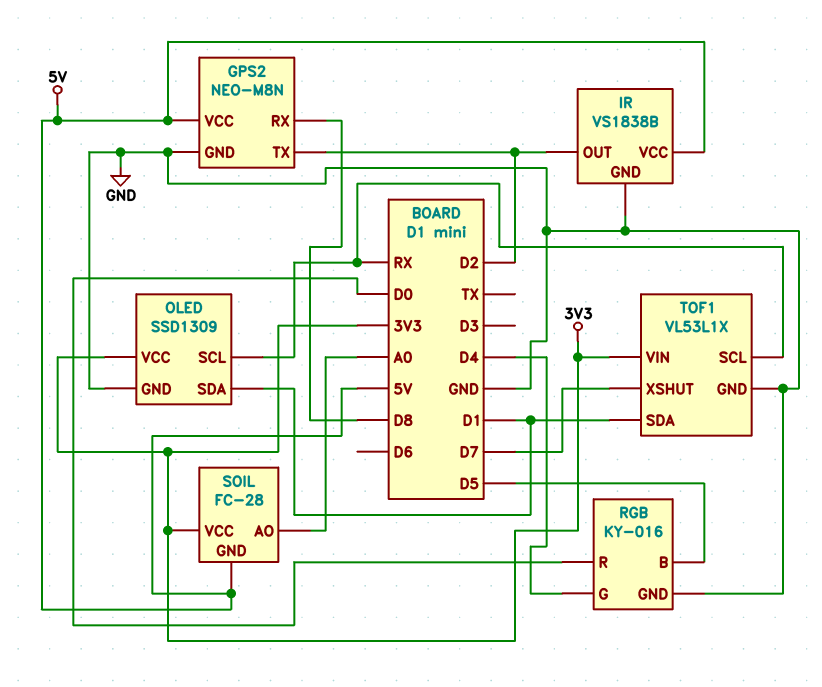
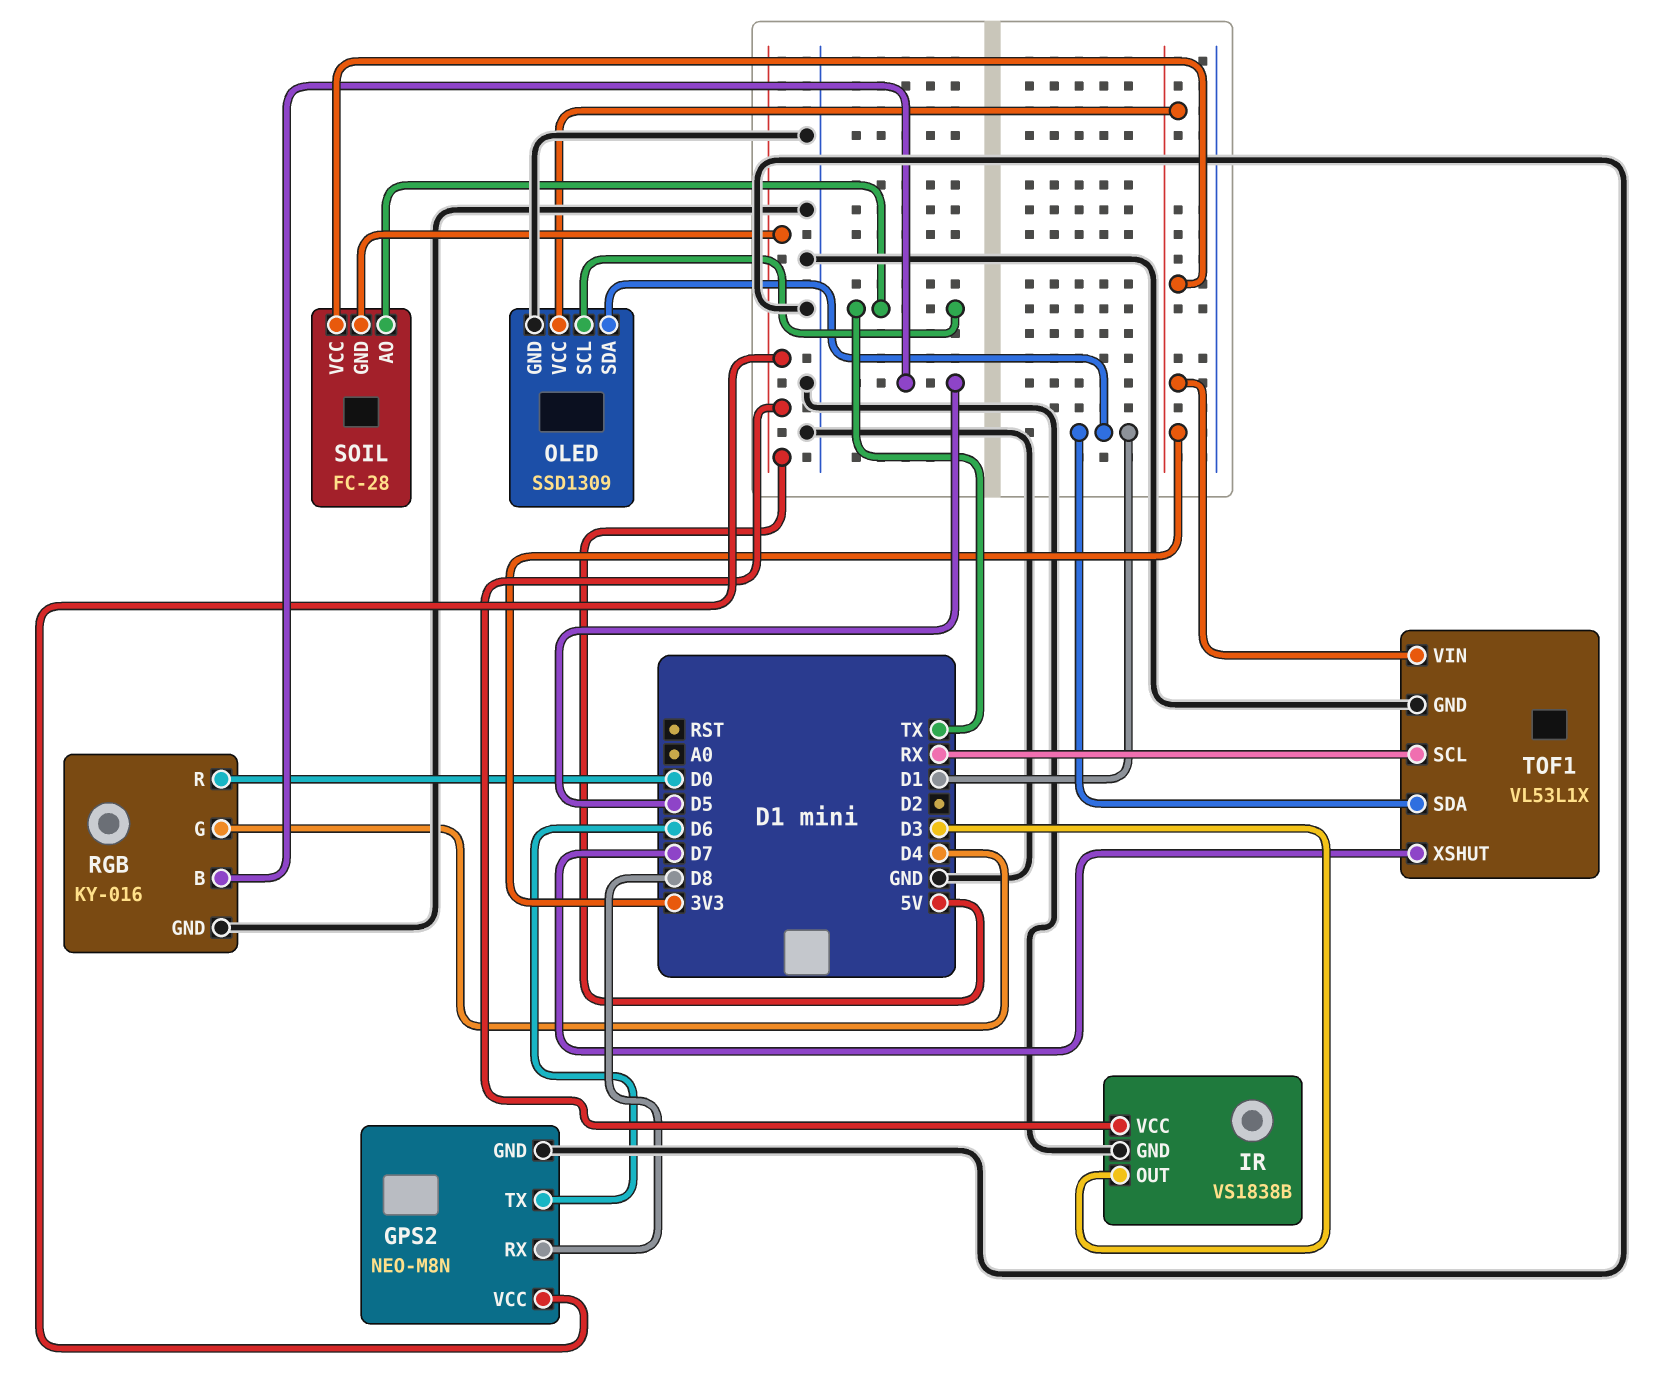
GPS2 pin TX: D2 -> D6
IR pin OUT: D2 -> D3
OLED pin SCL: RX -> TX
SOIL pin AO: A0 -> TX

